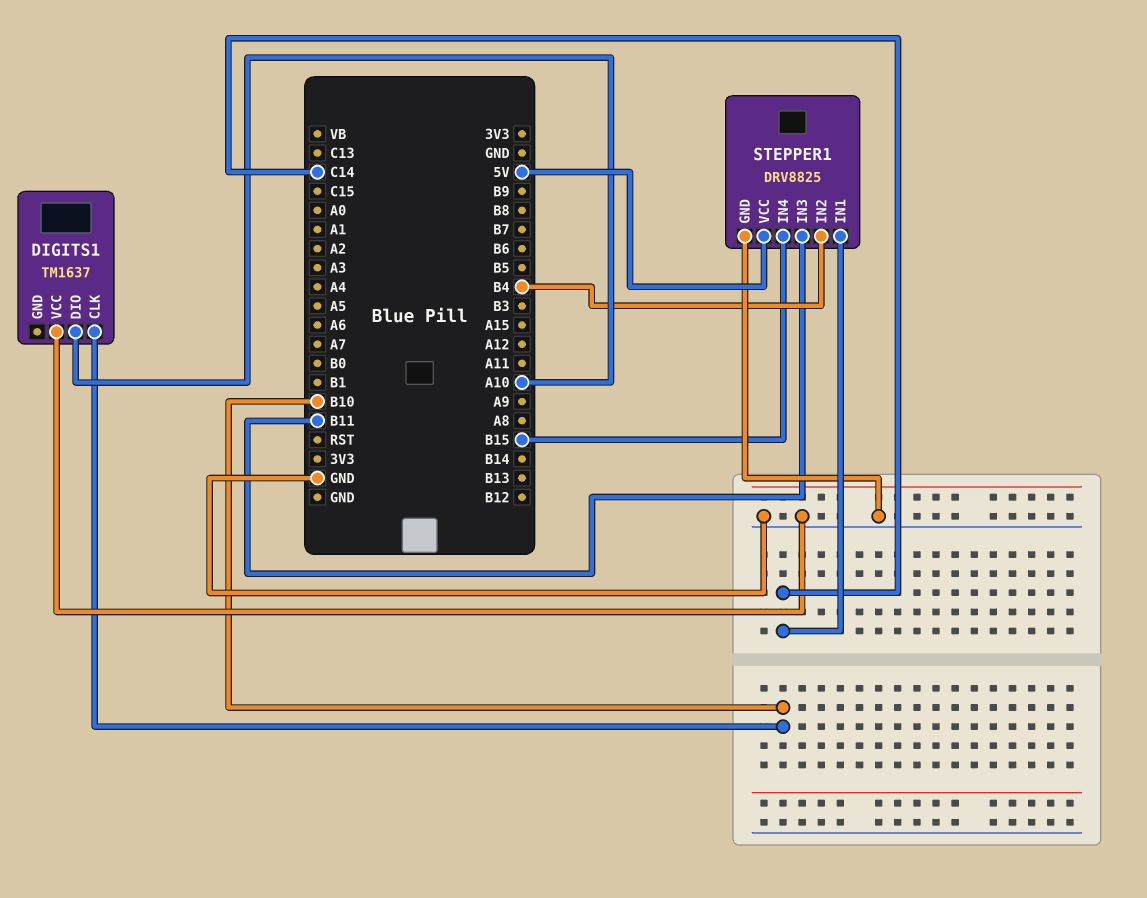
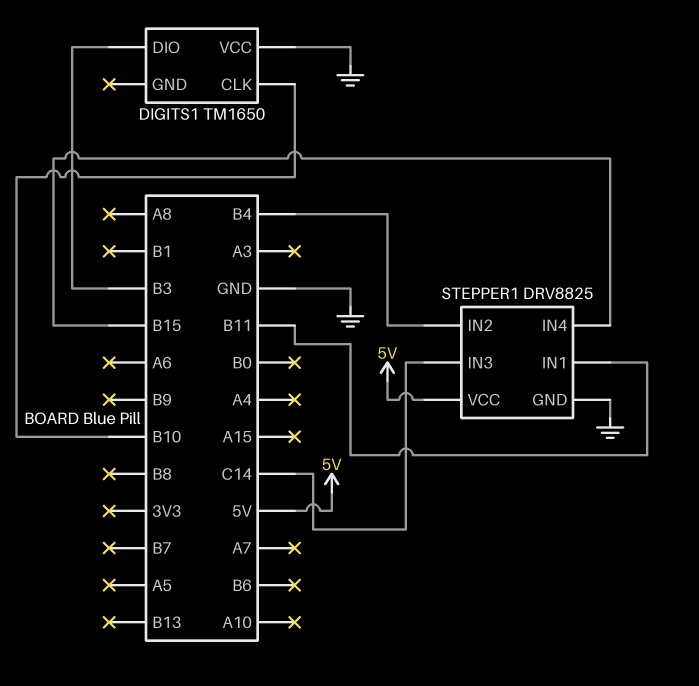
DIGITS1: TM1637 -> TM1650
DIGITS1 pin DIO: A10 -> B3
STEPPER1 pin IN1: C14 -> B11
STEPPER1 pin IN3: B11 -> C14

